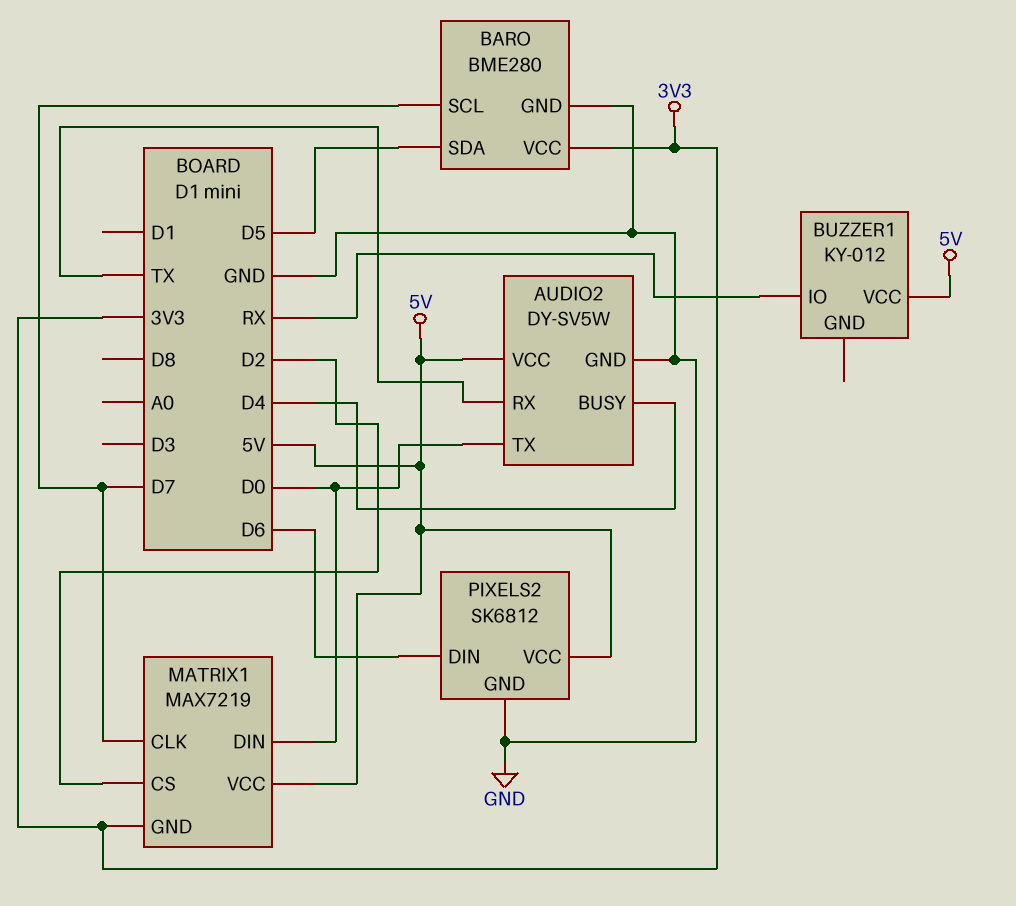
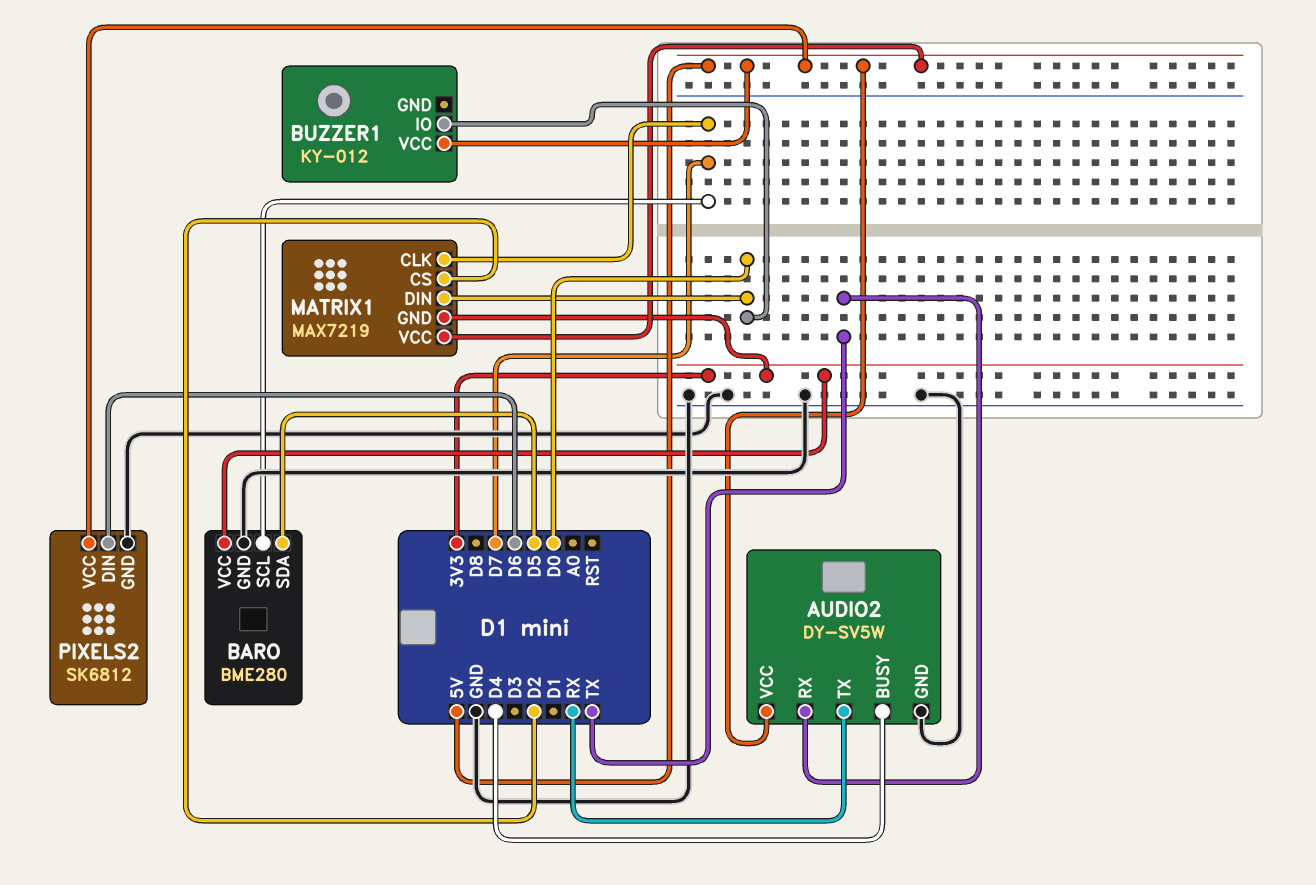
AUDIO2 pin TX: D0 -> RX
BUZZER1 pin IO: RX -> D0

